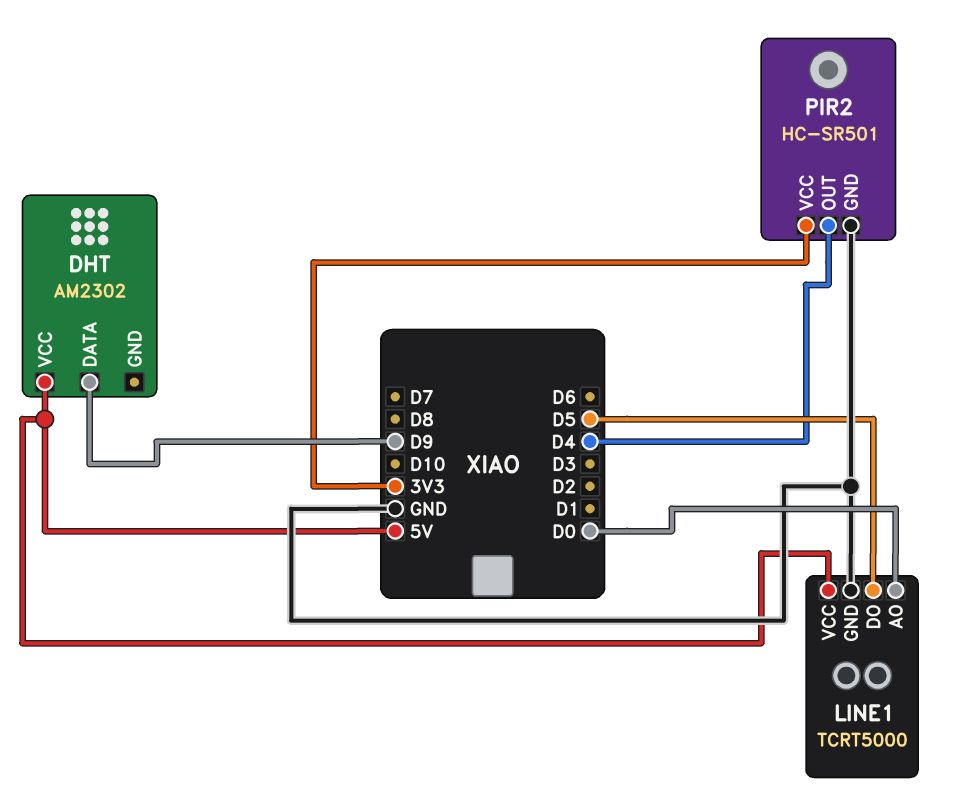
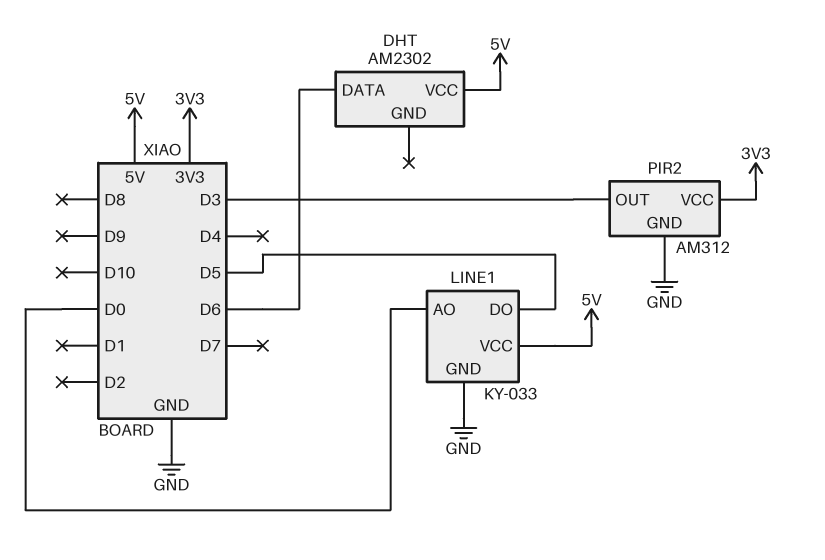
DHT pin DATA: D9 -> D6
LINE1: TCRT5000 -> KY-033
PIR2: HC-SR501 -> AM312
PIR2 pin OUT: D4 -> D3

